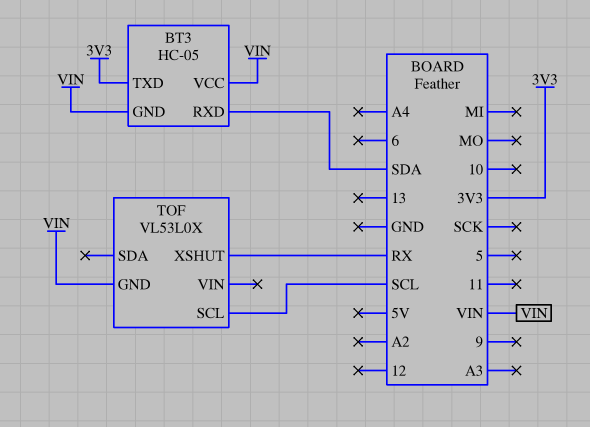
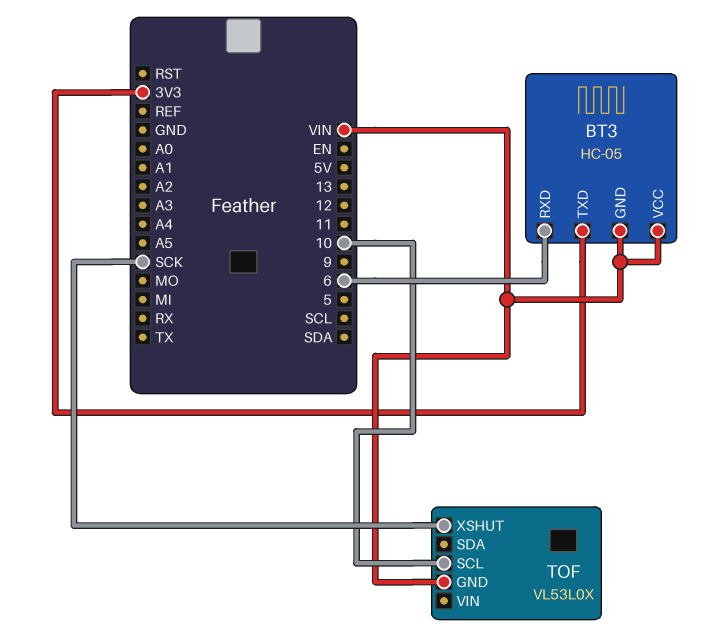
BT3 pin RXD: SDA -> 6
TOF pin SCL: SCL -> 10
TOF pin XSHUT: RX -> SCK

